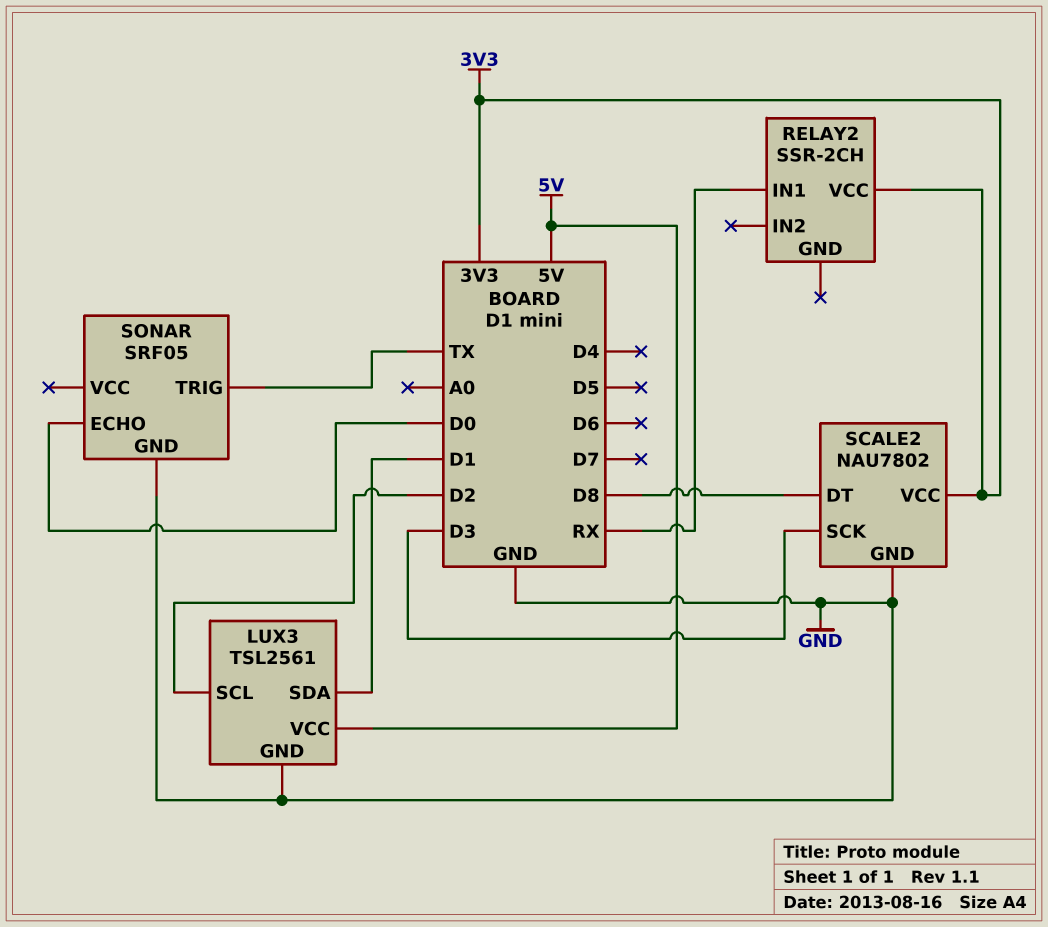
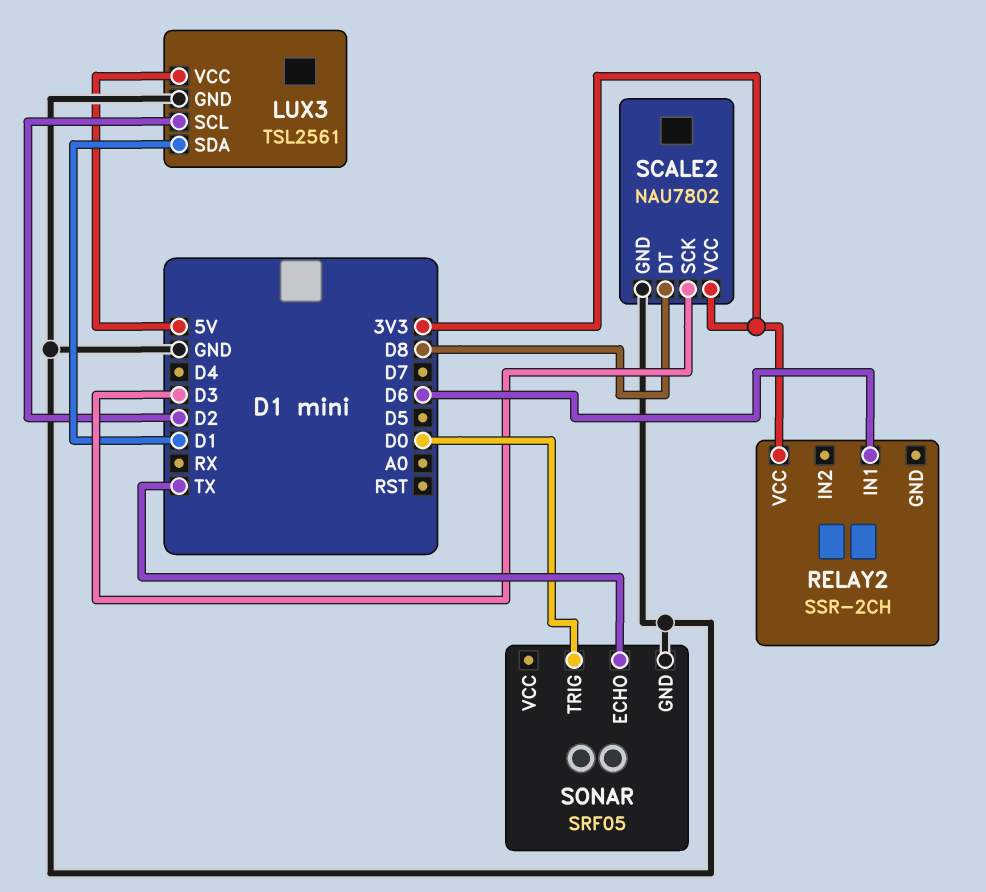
RELAY2 pin IN1: RX -> D6
SONAR pin ECHO: D0 -> TX
SONAR pin TRIG: TX -> D0

